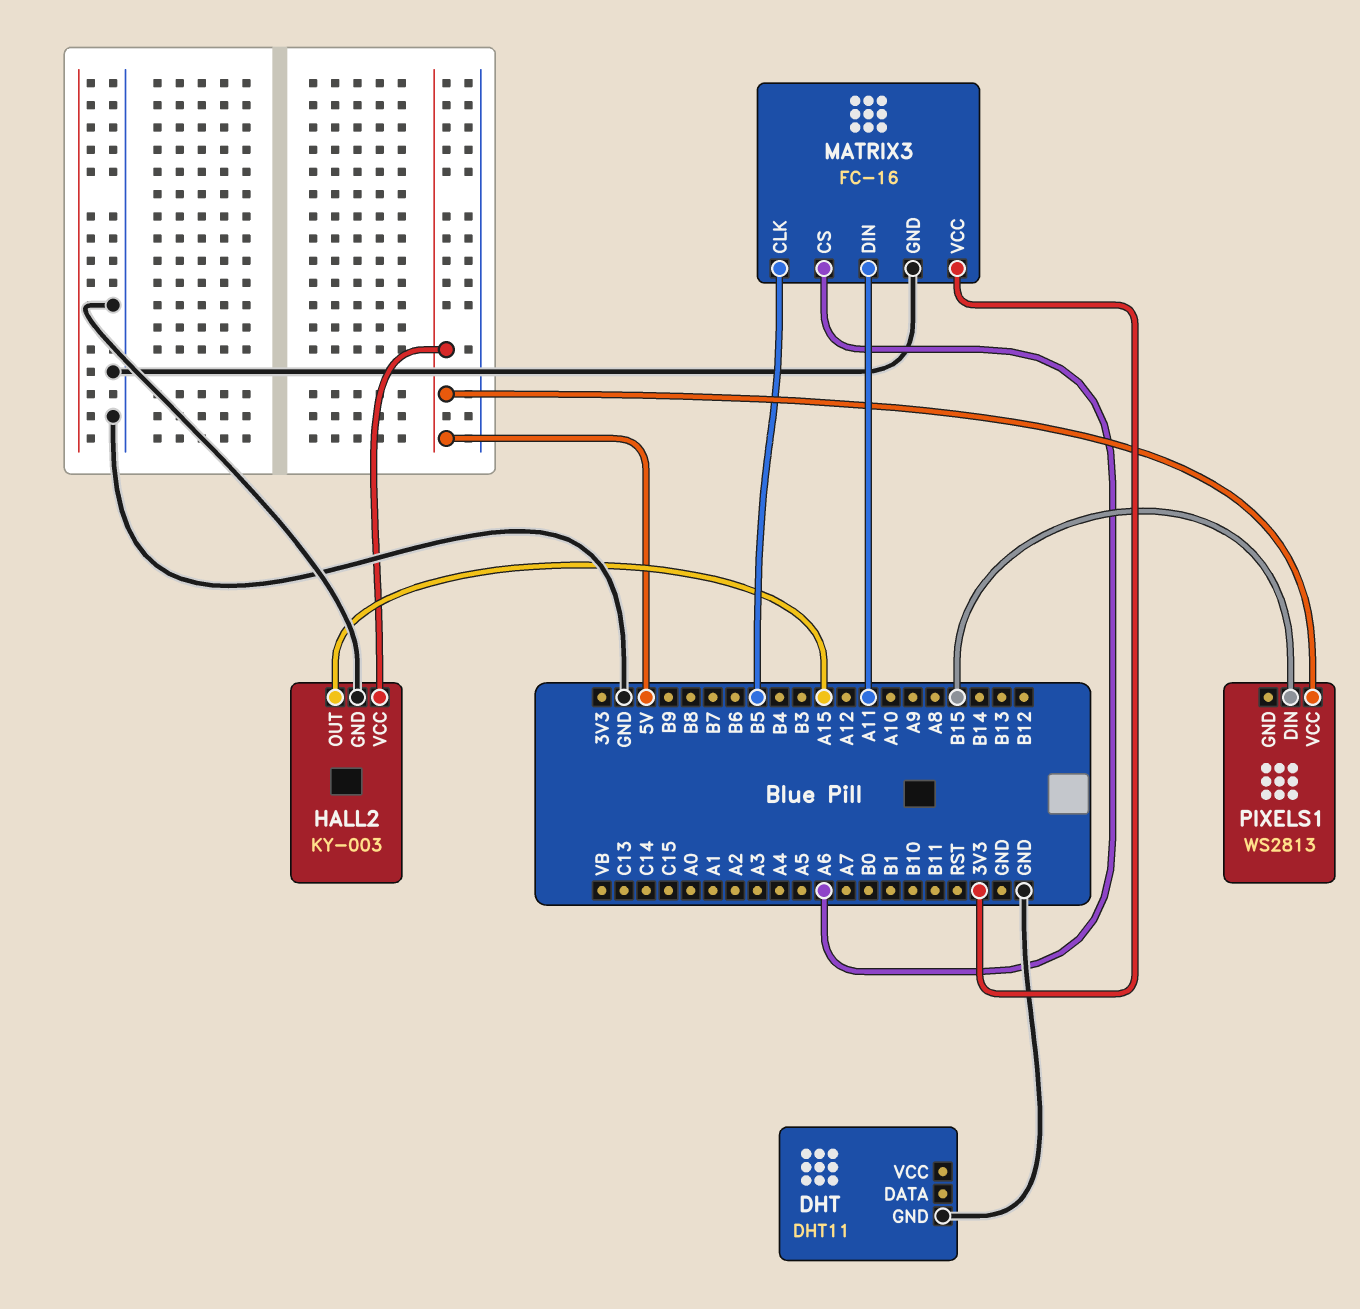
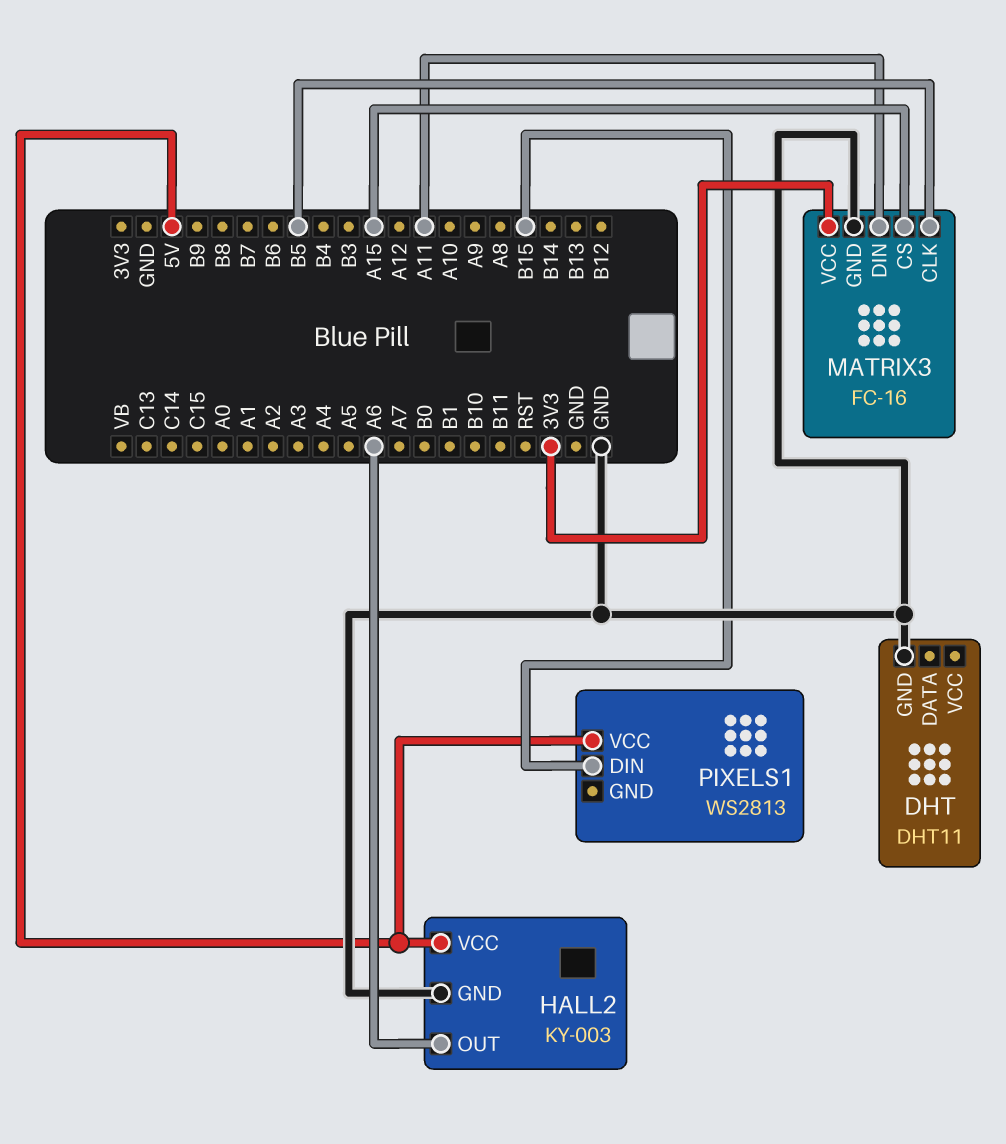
HALL2 pin OUT: A15 -> A6
MATRIX3 pin CS: A6 -> A15

